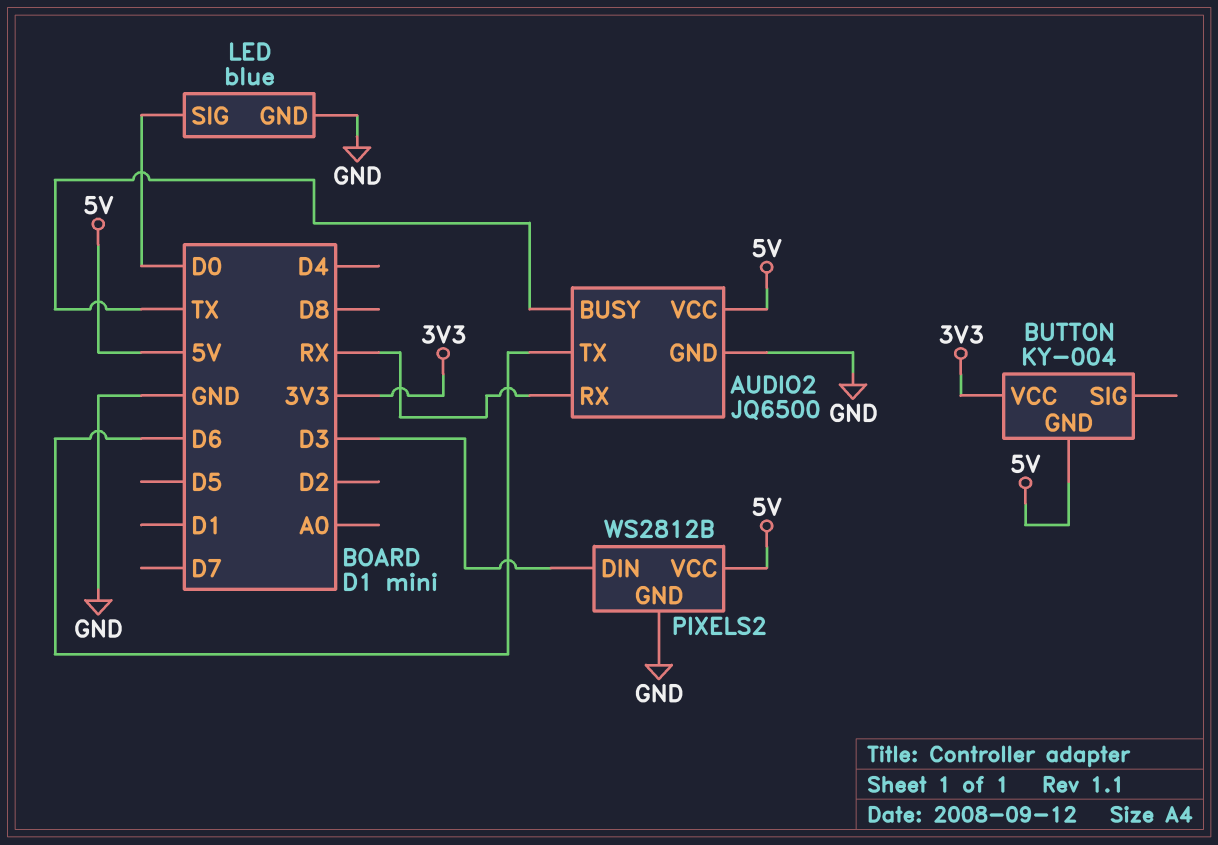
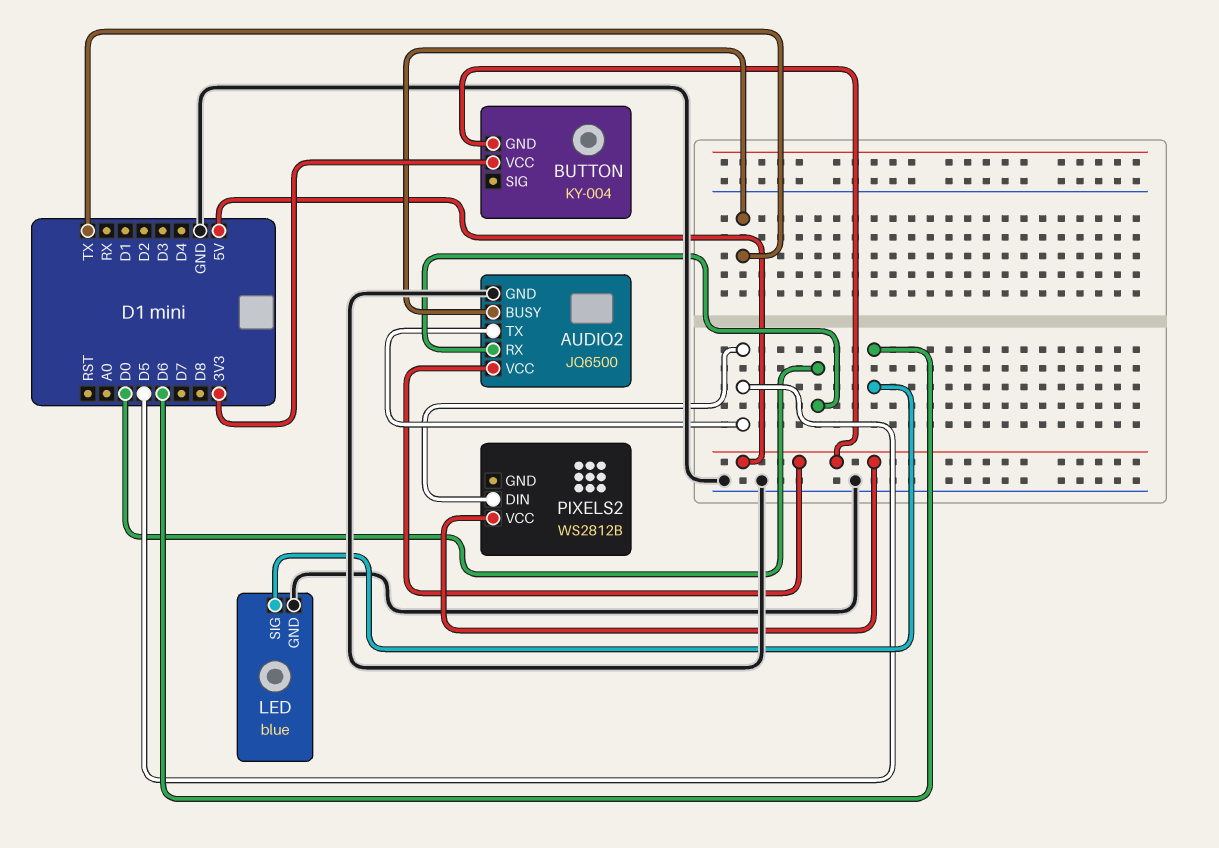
AUDIO2 pin RX: RX -> D0
AUDIO2 pin TX: D6 -> D5
LED pin SIG: D0 -> D6
PIXELS2 pin DIN: D3 -> D5
PIXELS2 pin GND: GND -> none

